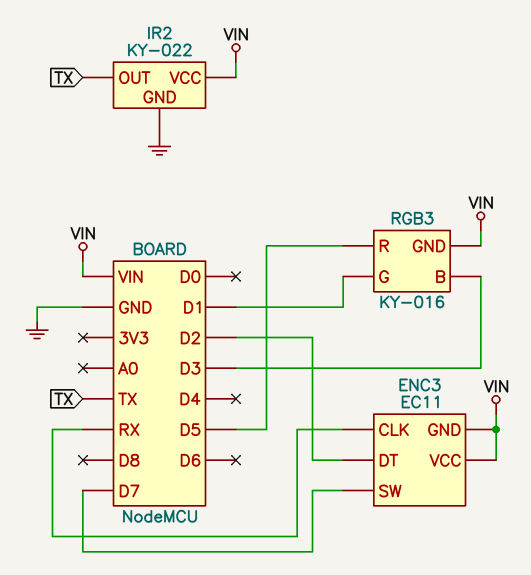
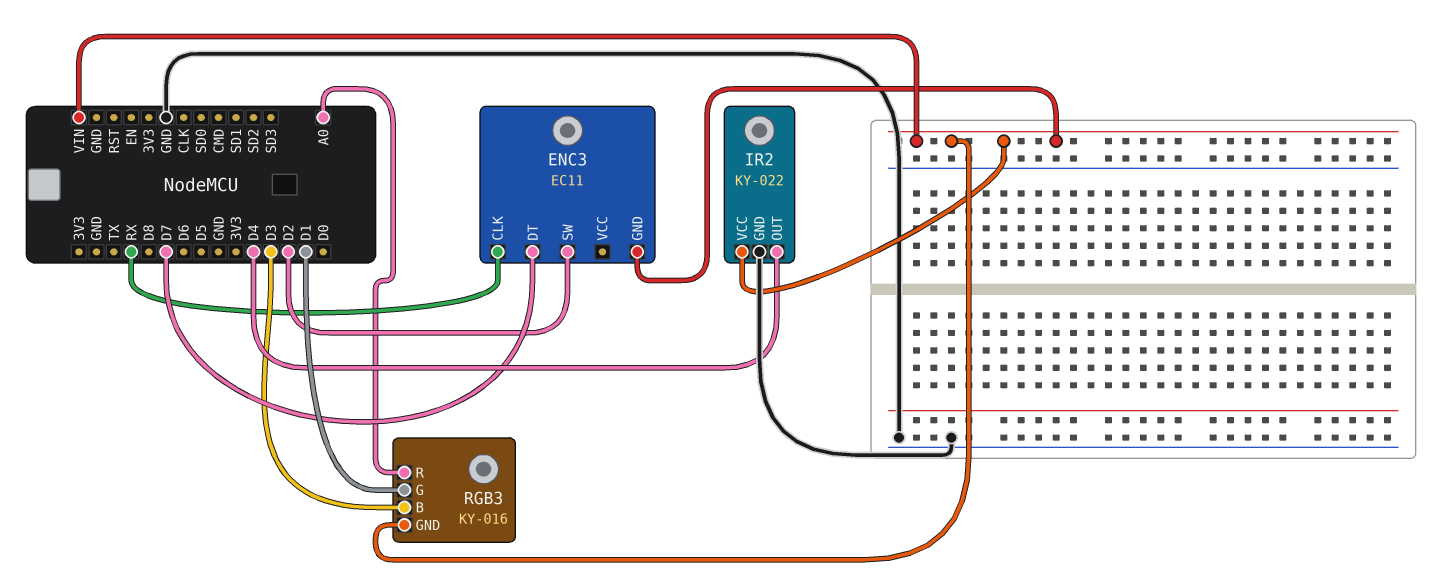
ENC3 pin DT: D2 -> D7
ENC3 pin SW: D7 -> D2
ENC3 pin VCC: VIN -> none
IR2 pin OUT: TX -> D4
RGB3 pin R: D5 -> A0

